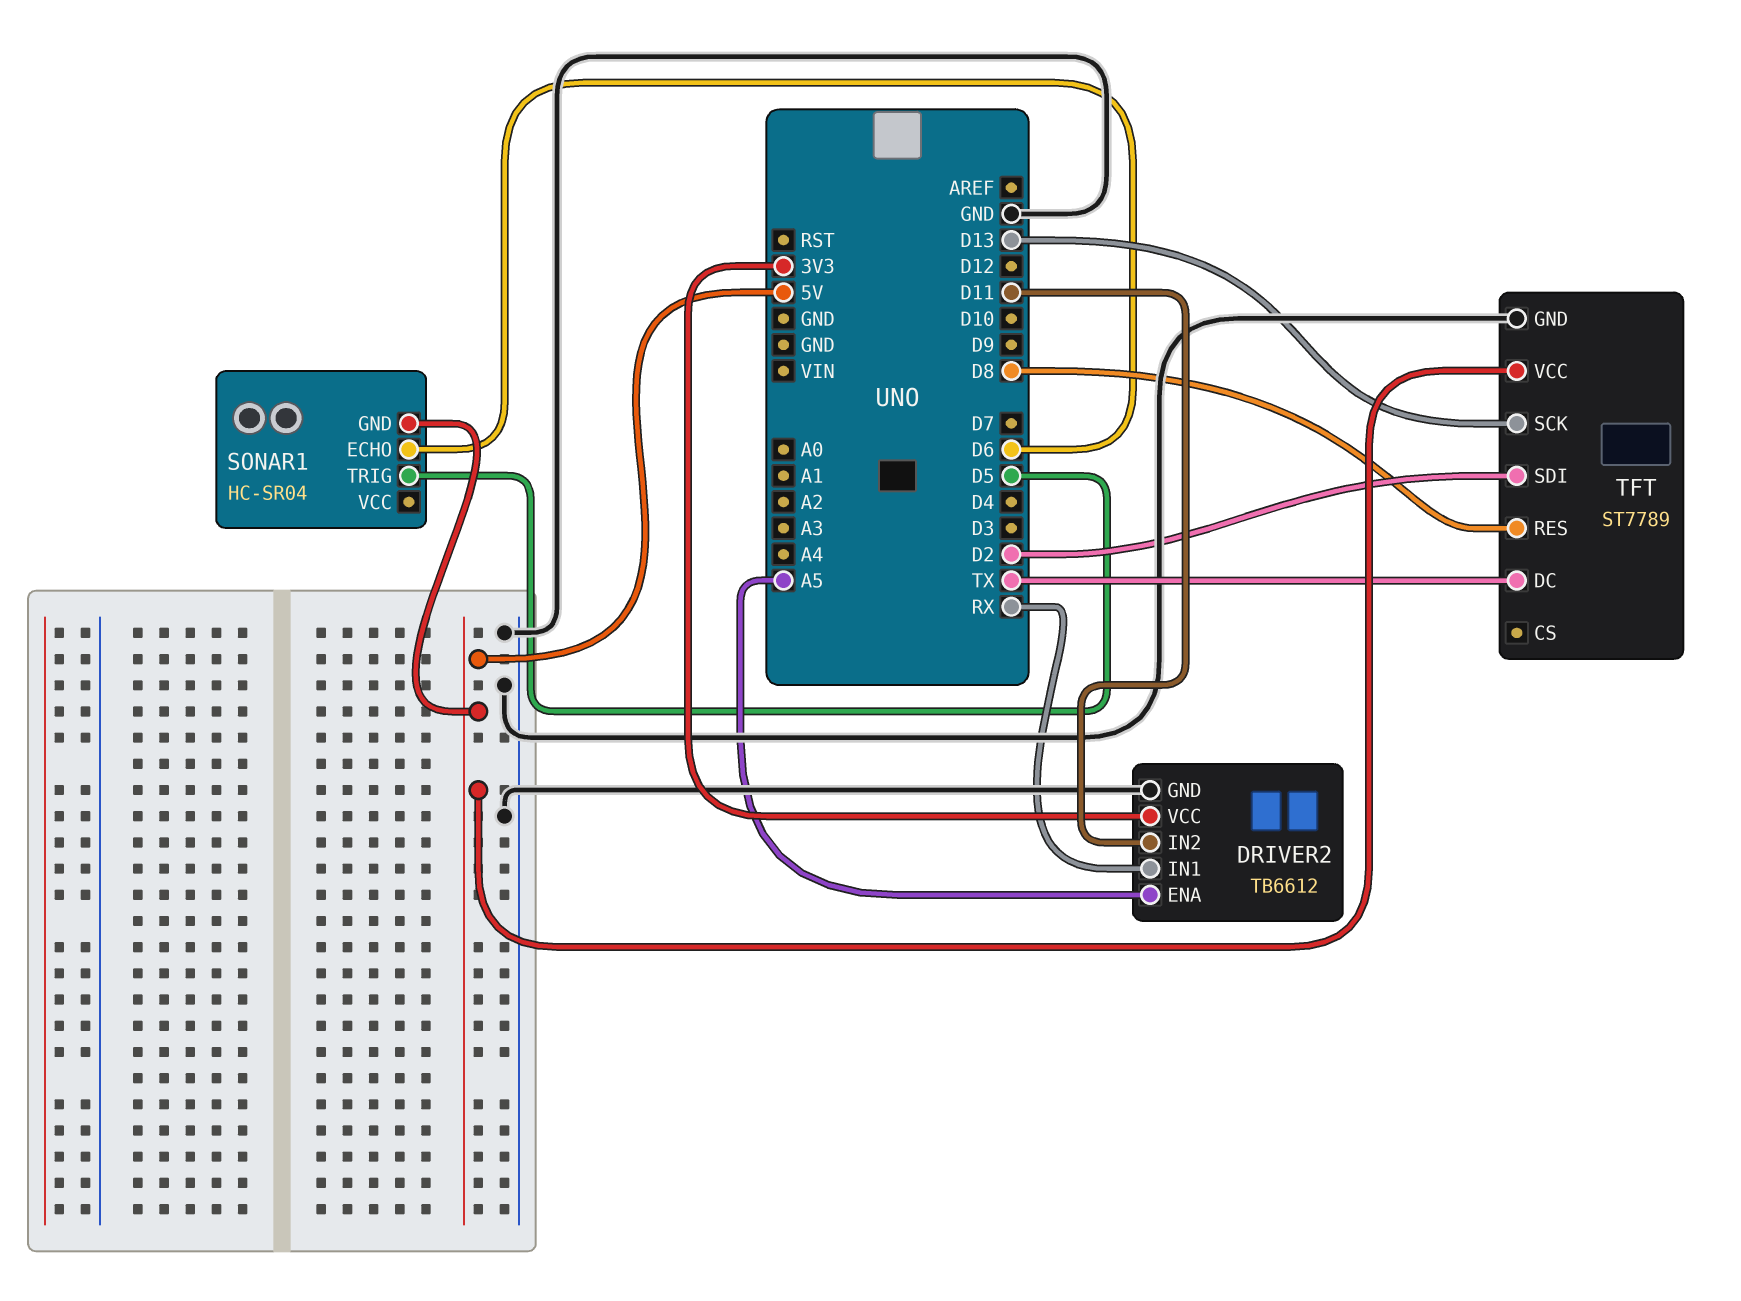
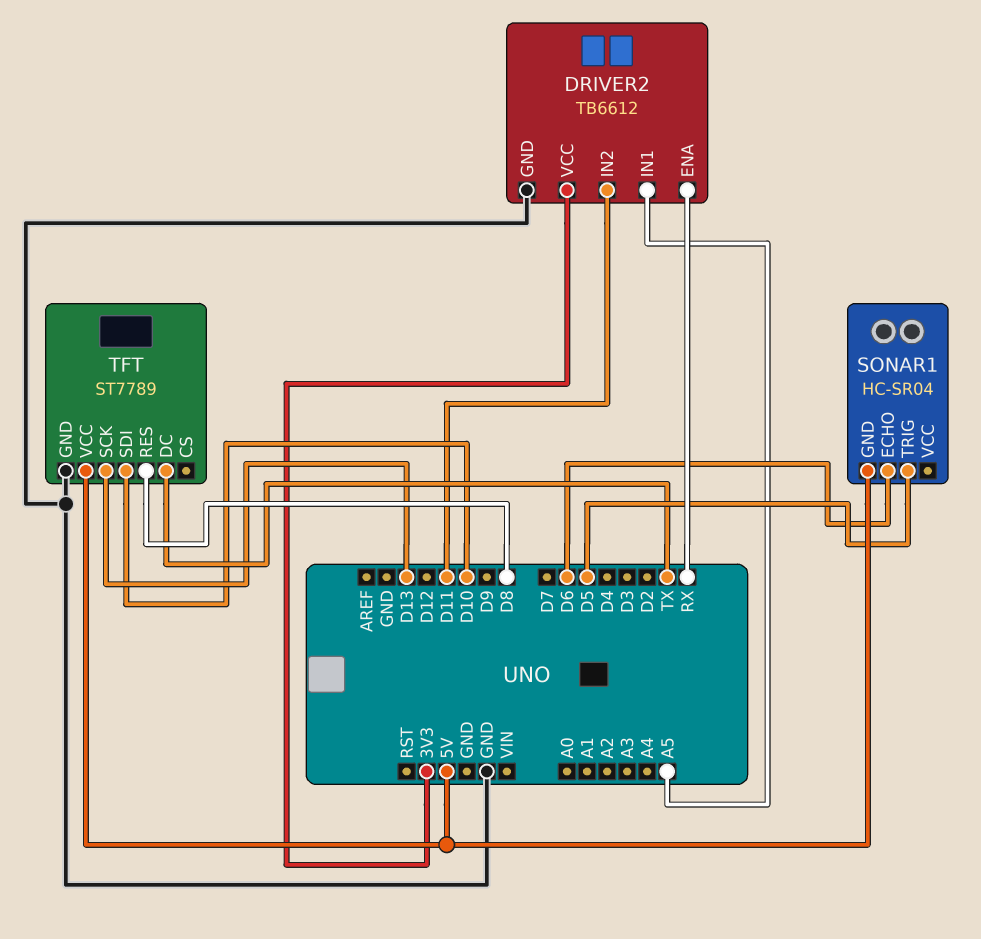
DRIVER2 pin ENA: A5 -> RX
DRIVER2 pin IN1: RX -> A5
TFT pin SDI: D2 -> D10

